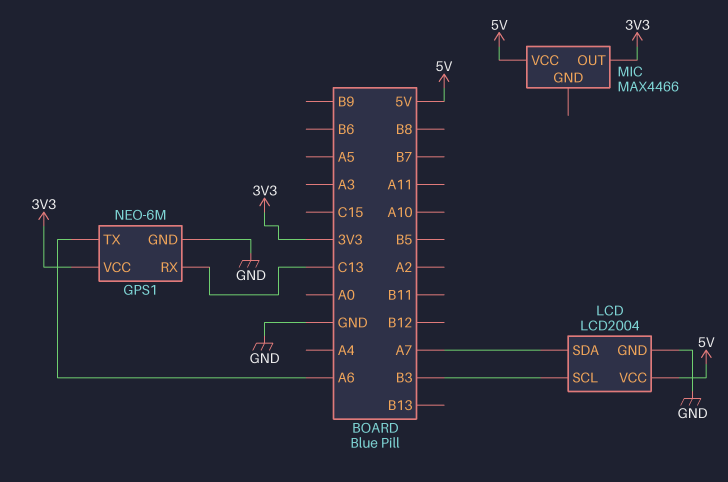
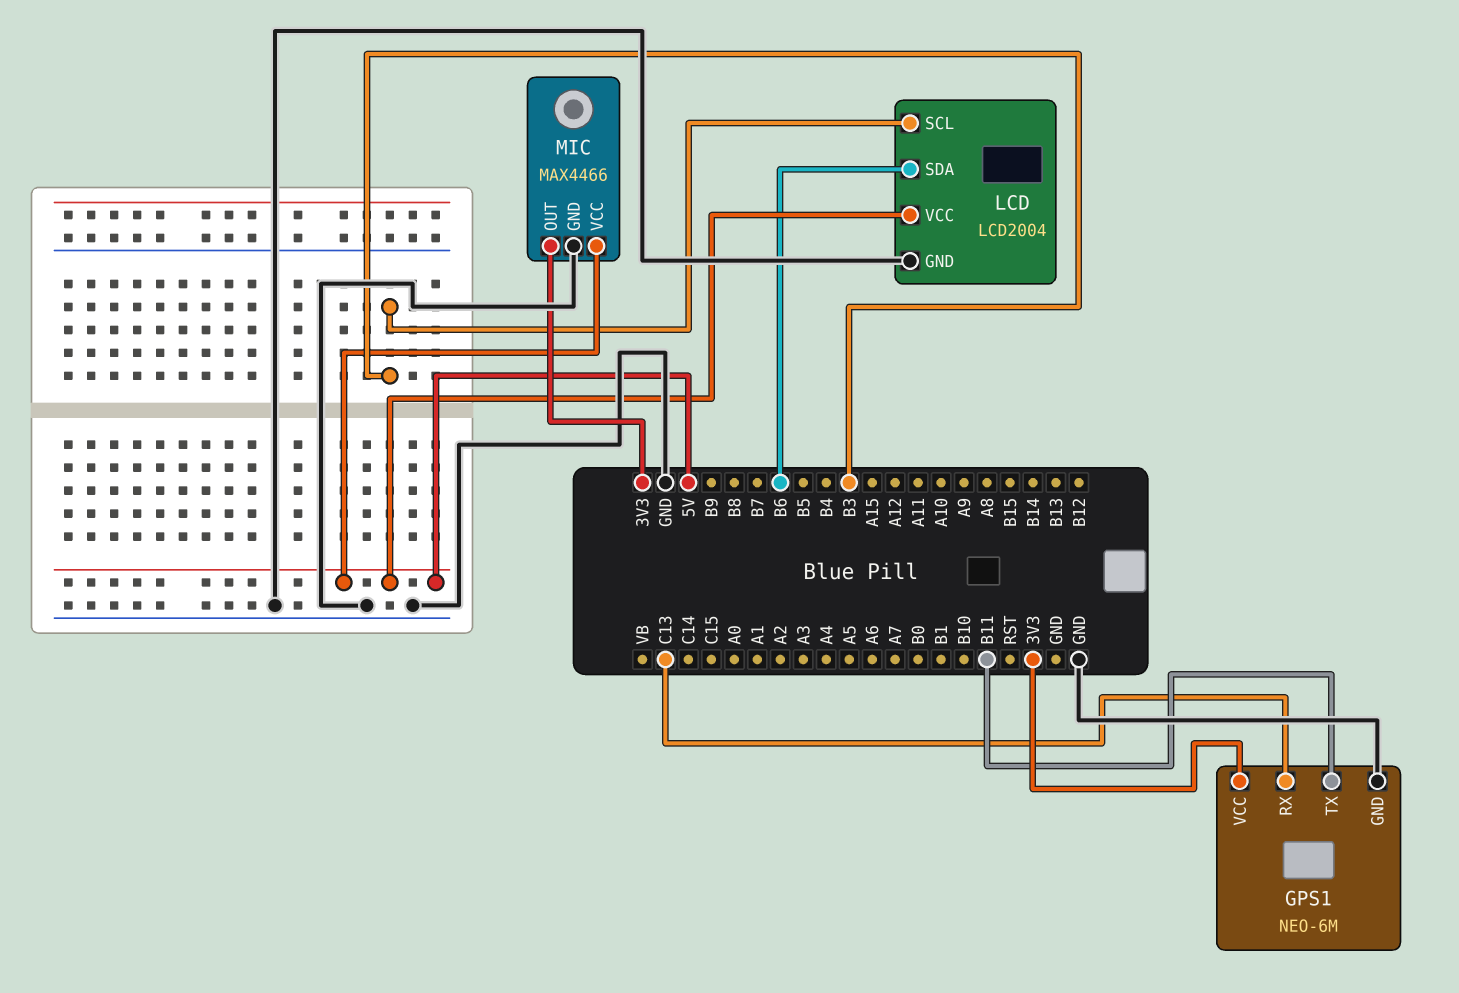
GPS1 pin TX: A6 -> B11
LCD pin SDA: A7 -> B6
MIC pin GND: none -> GND

